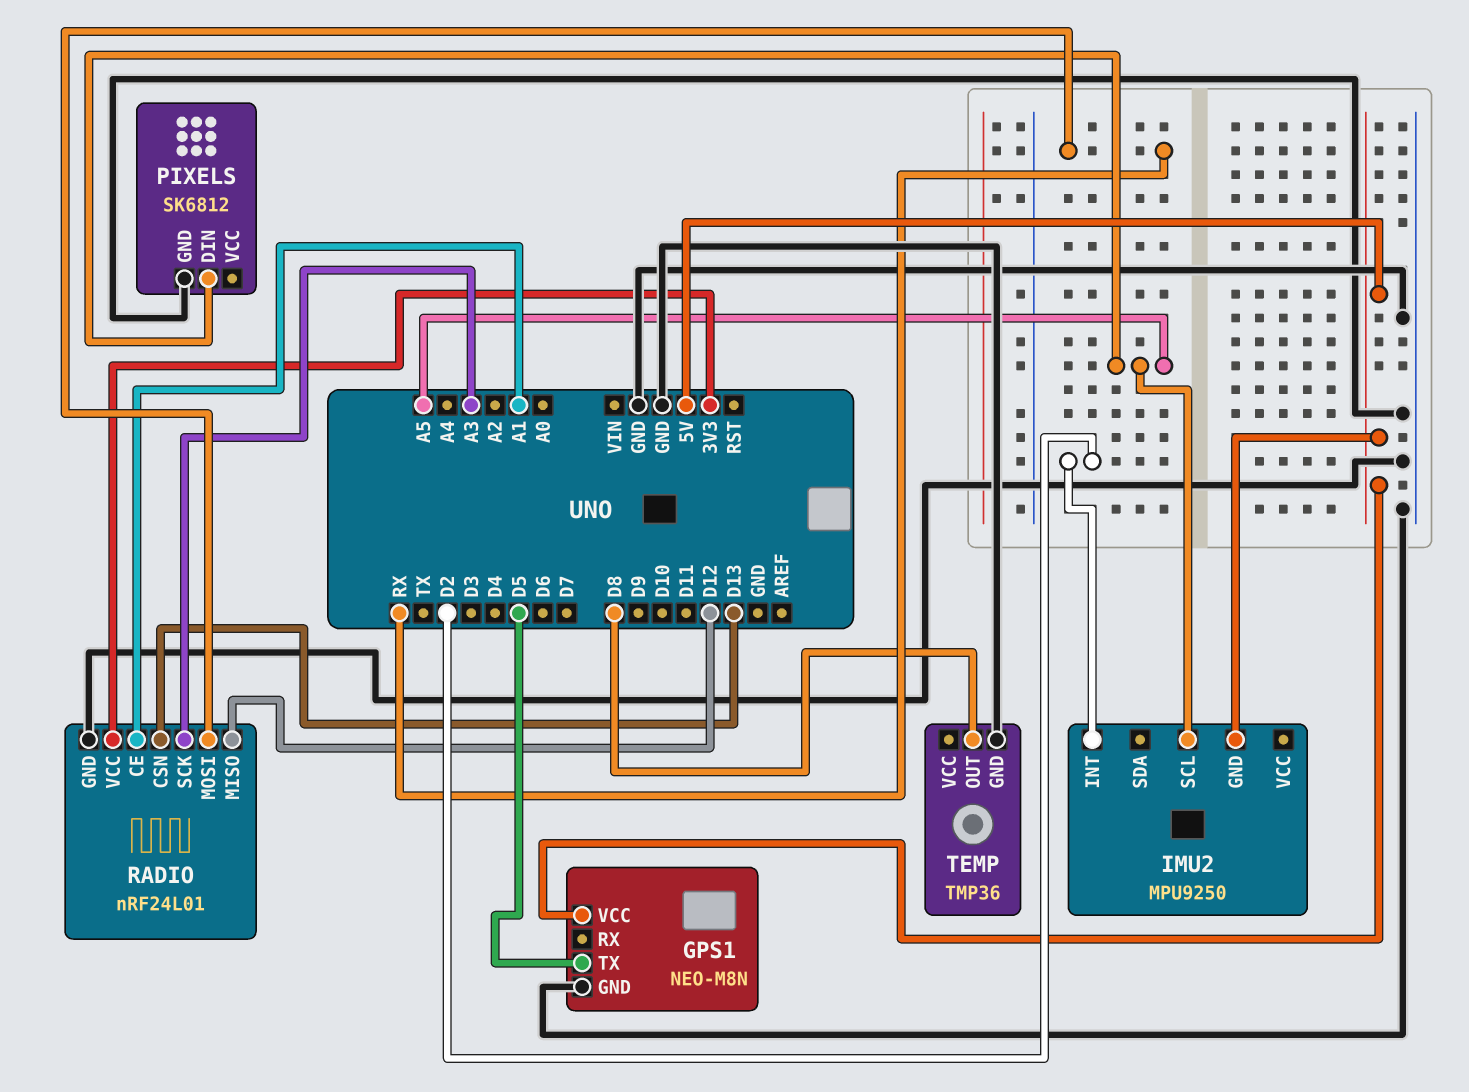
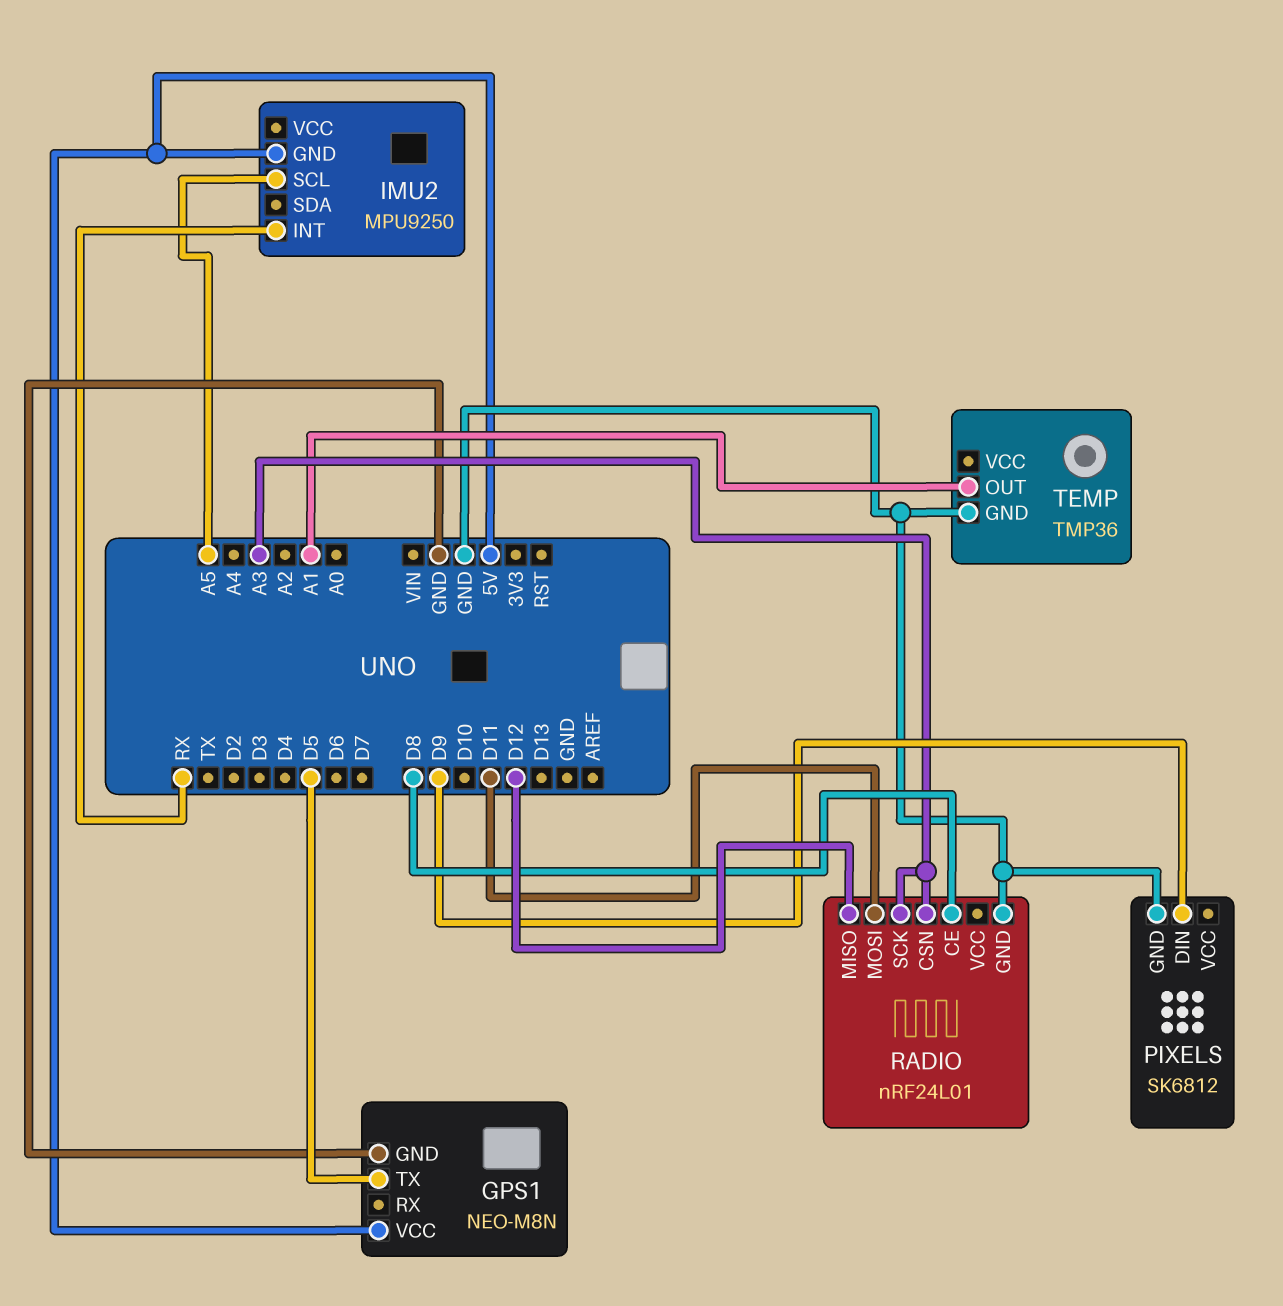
IMU2 pin INT: D2 -> RX
PIXELS pin DIN: A5 -> D9
RADIO pin CE: A1 -> D8
RADIO pin CSN: D13 -> A3
RADIO pin MOSI: RX -> D11
RADIO pin VCC: 3V3 -> none
TEMP pin OUT: D8 -> A1

